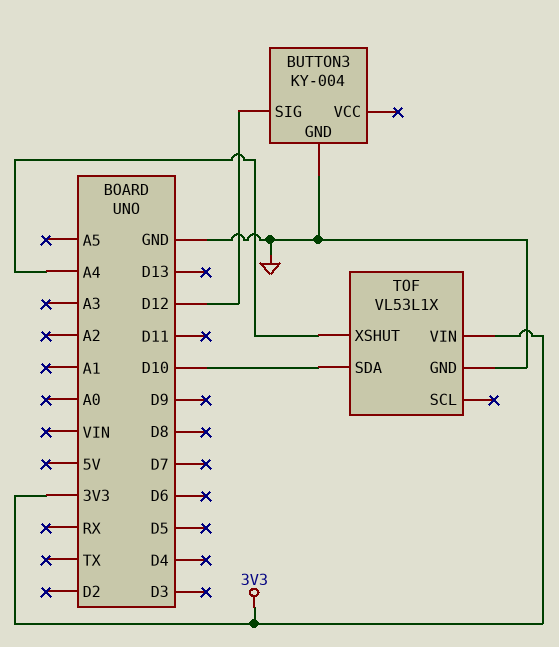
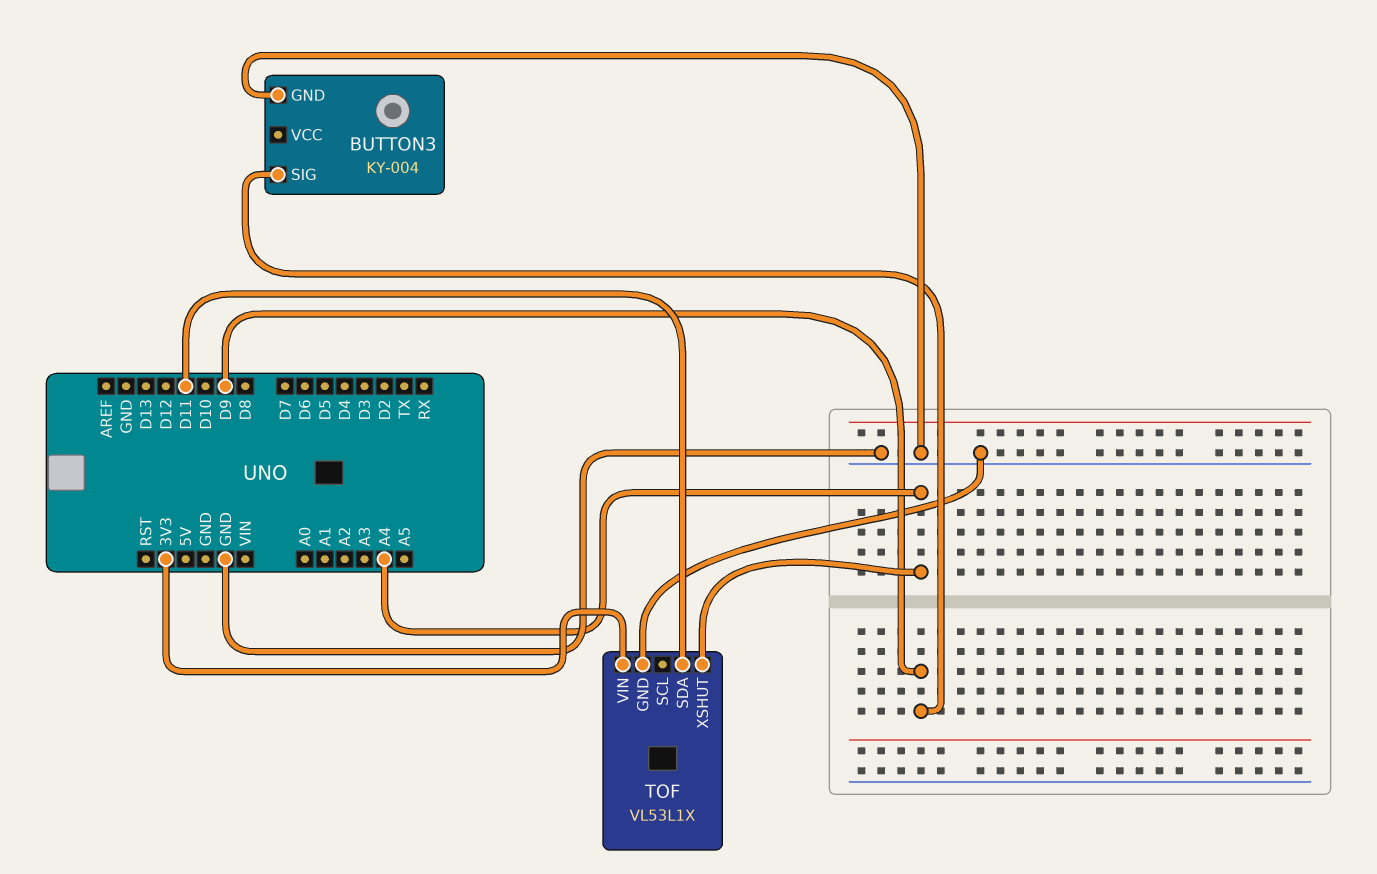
BUTTON3 pin SIG: D12 -> D9
TOF pin SDA: D10 -> D11

